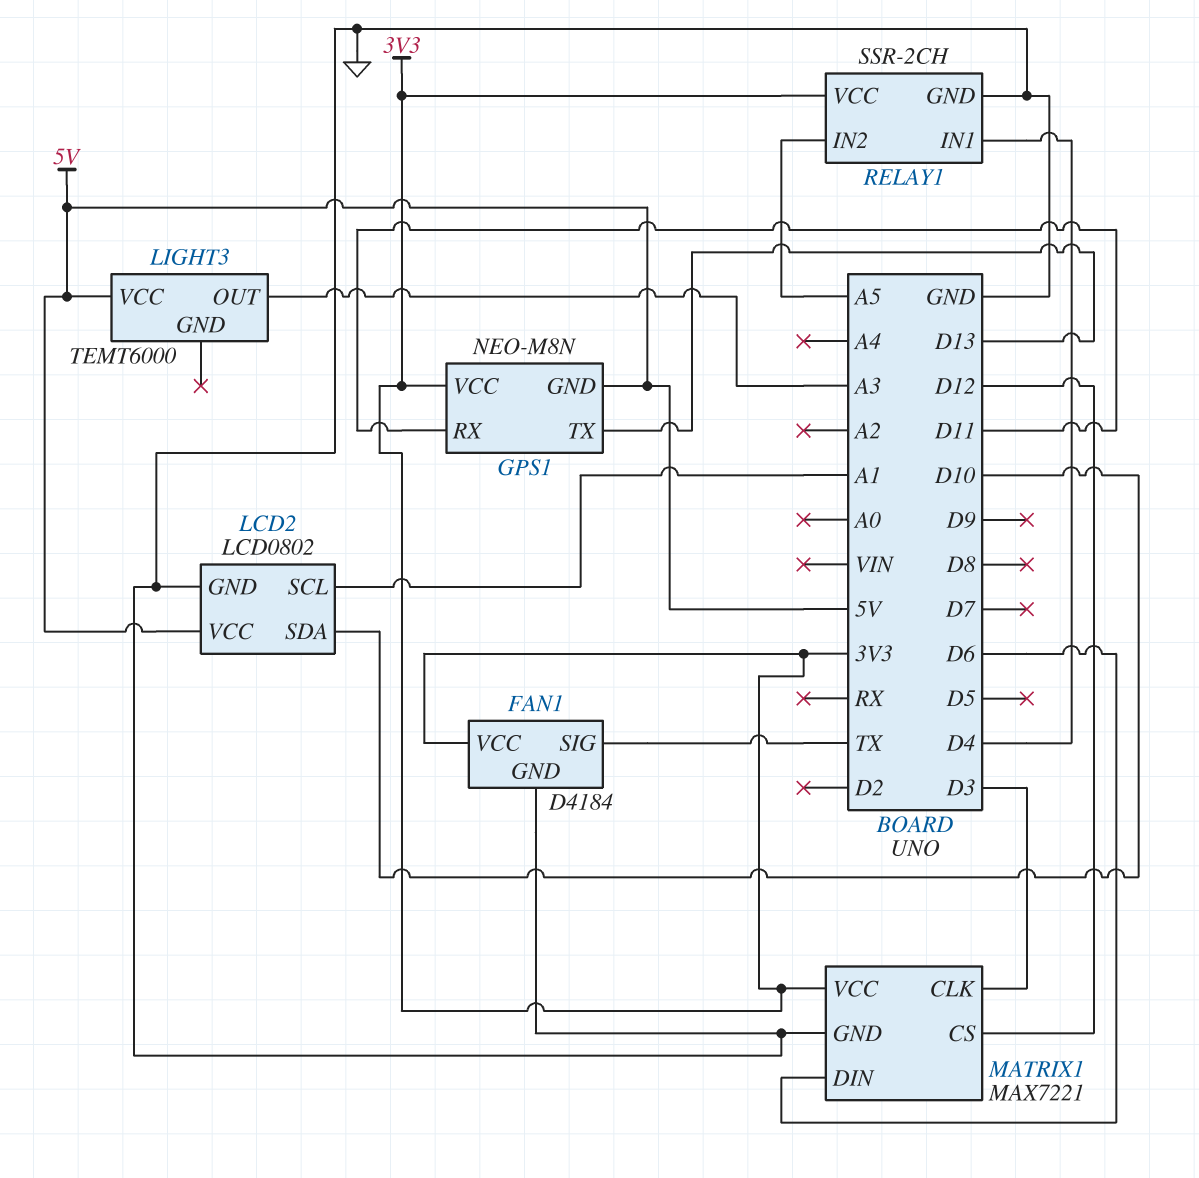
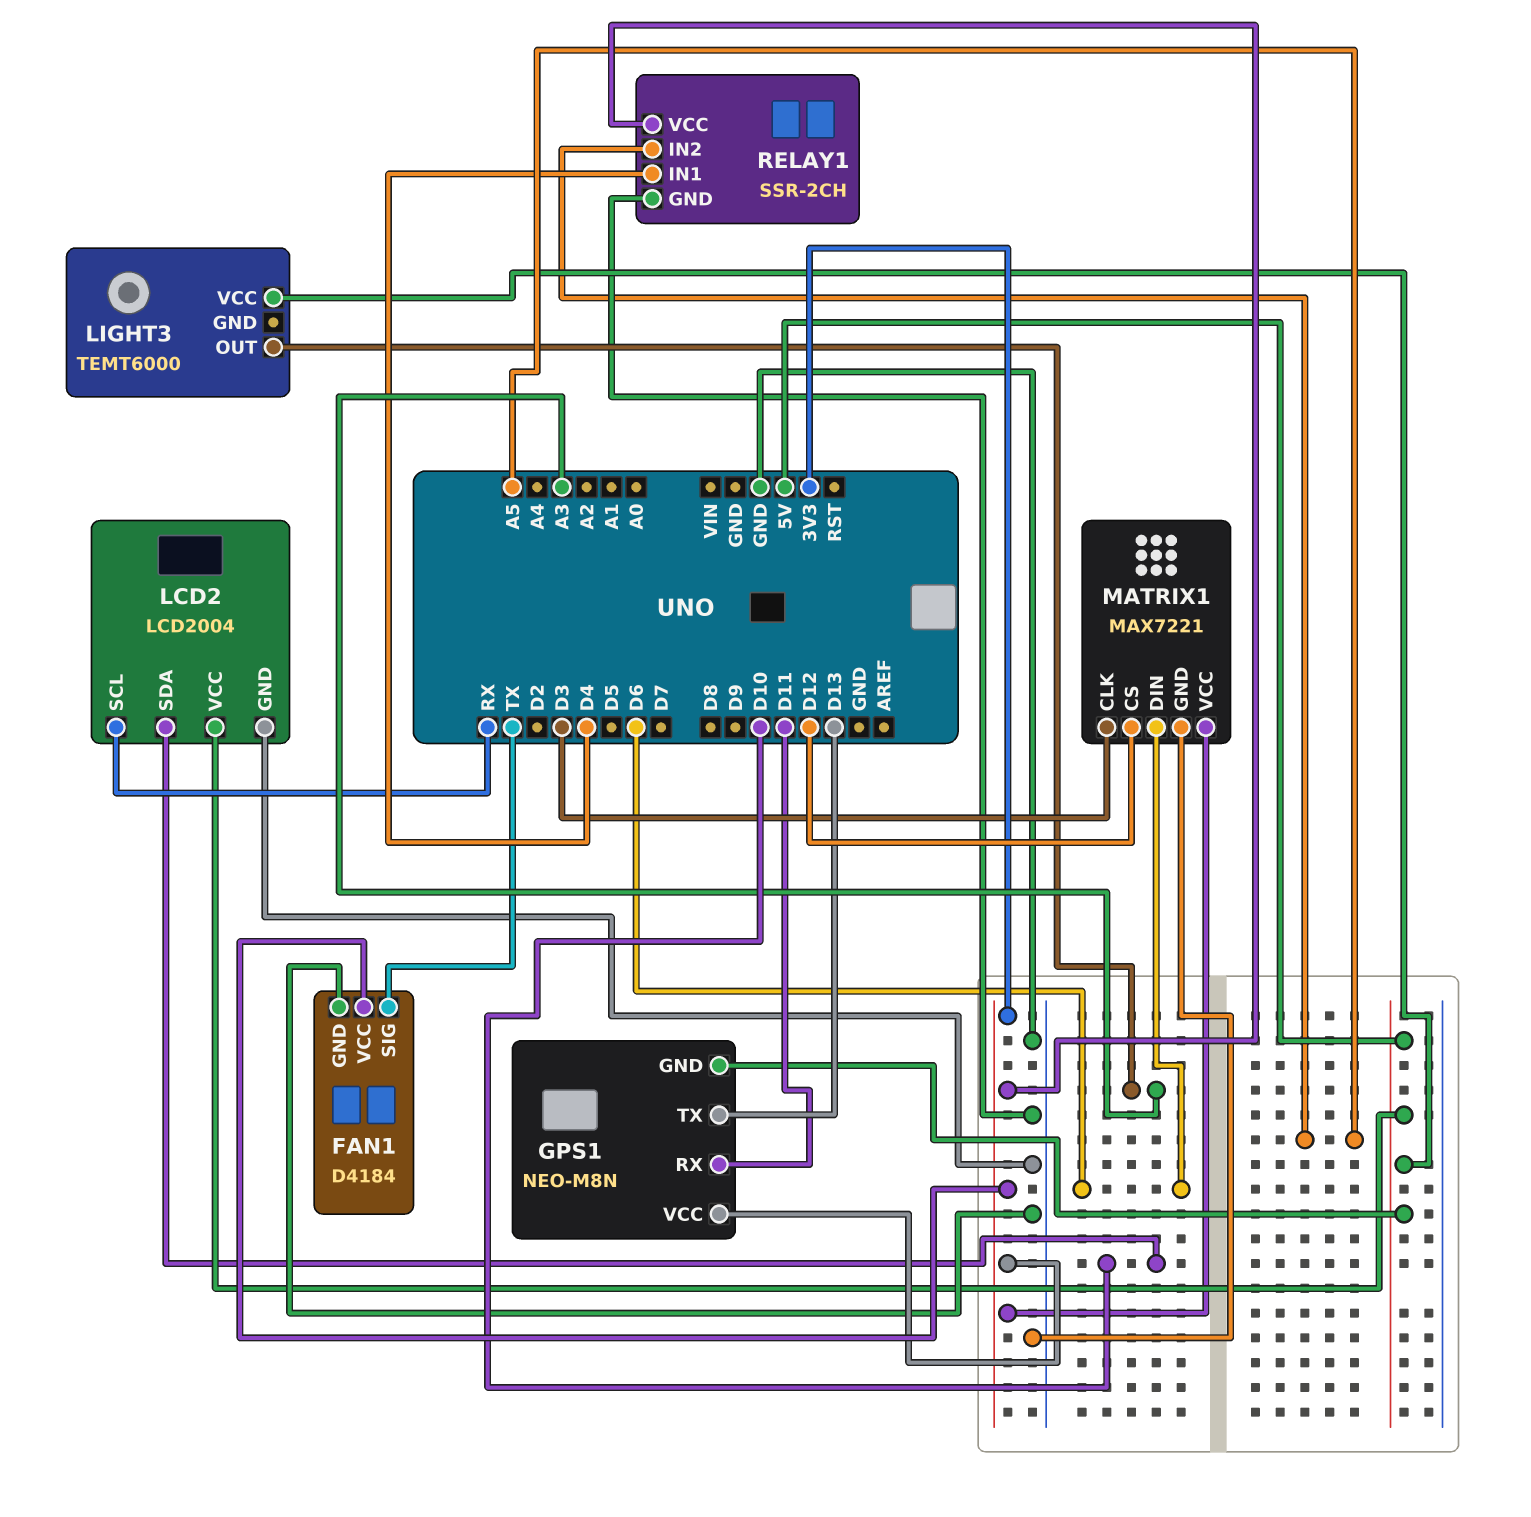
LCD2: LCD0802 -> LCD2004
LCD2 pin SCL: A1 -> RX

